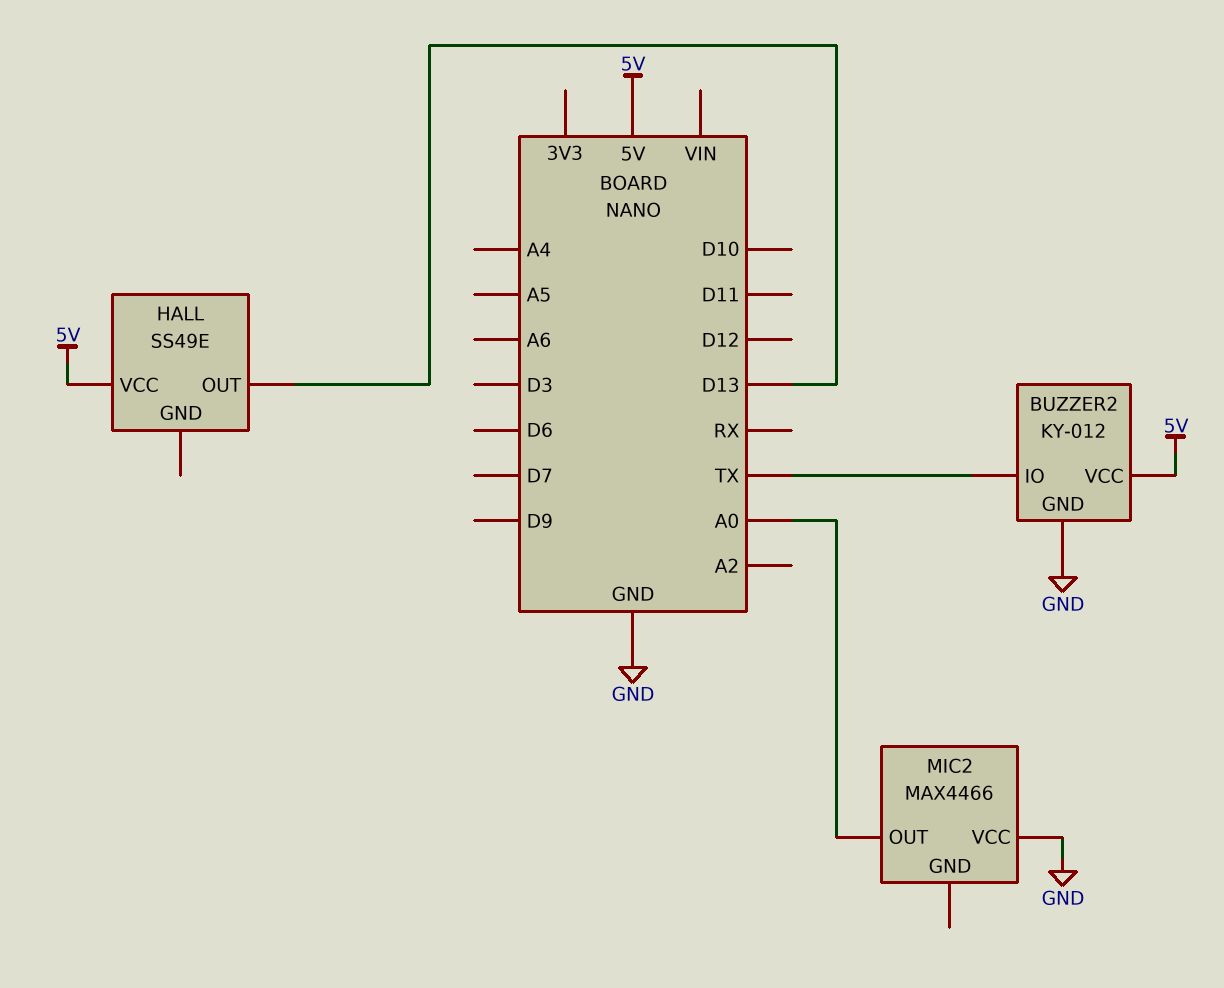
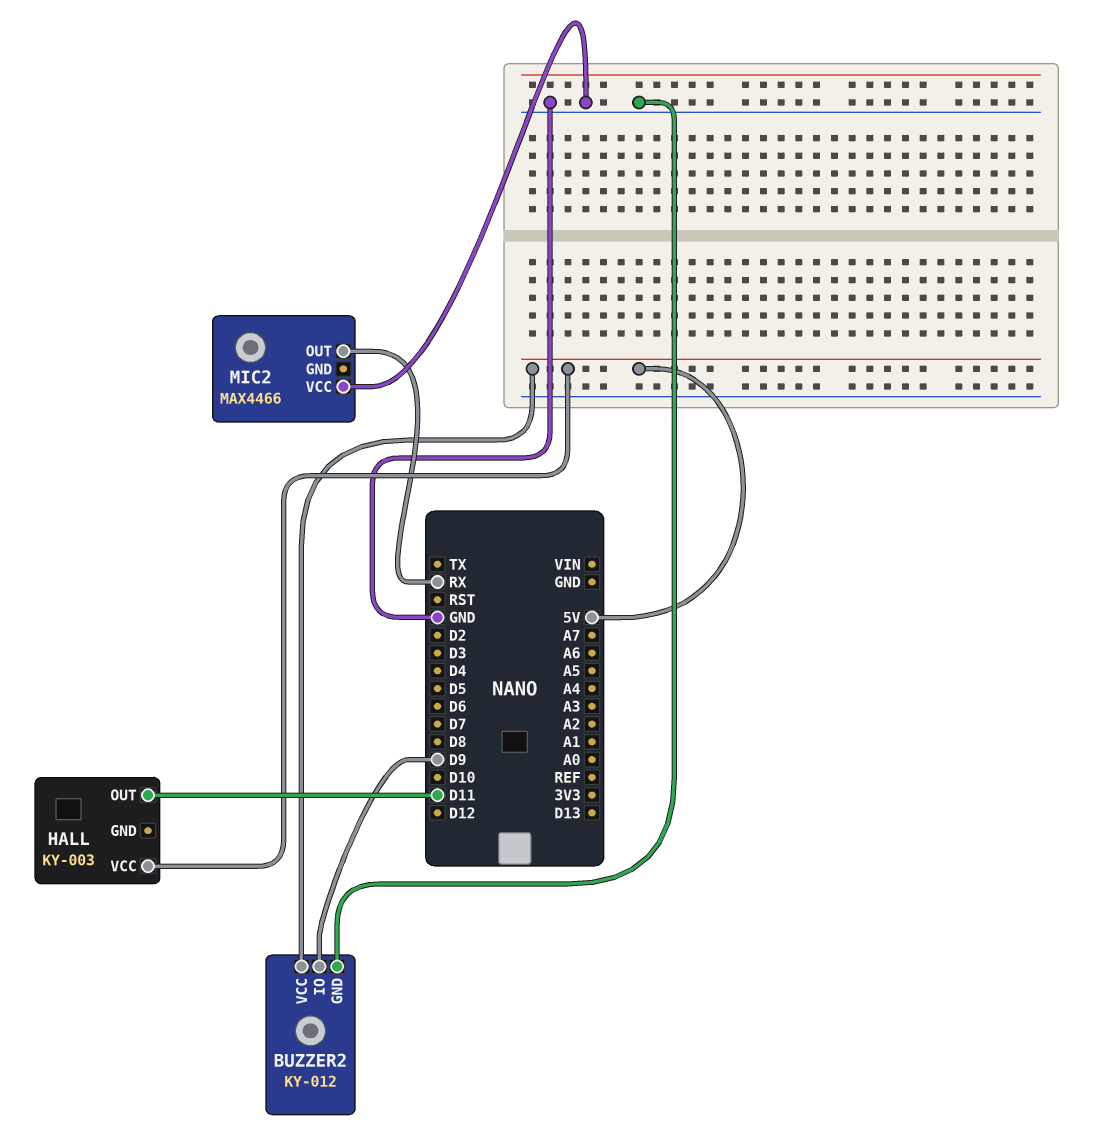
BUZZER2 pin IO: TX -> D9
HALL: SS49E -> KY-003
HALL pin OUT: D13 -> D11
MIC2 pin OUT: A0 -> RX

